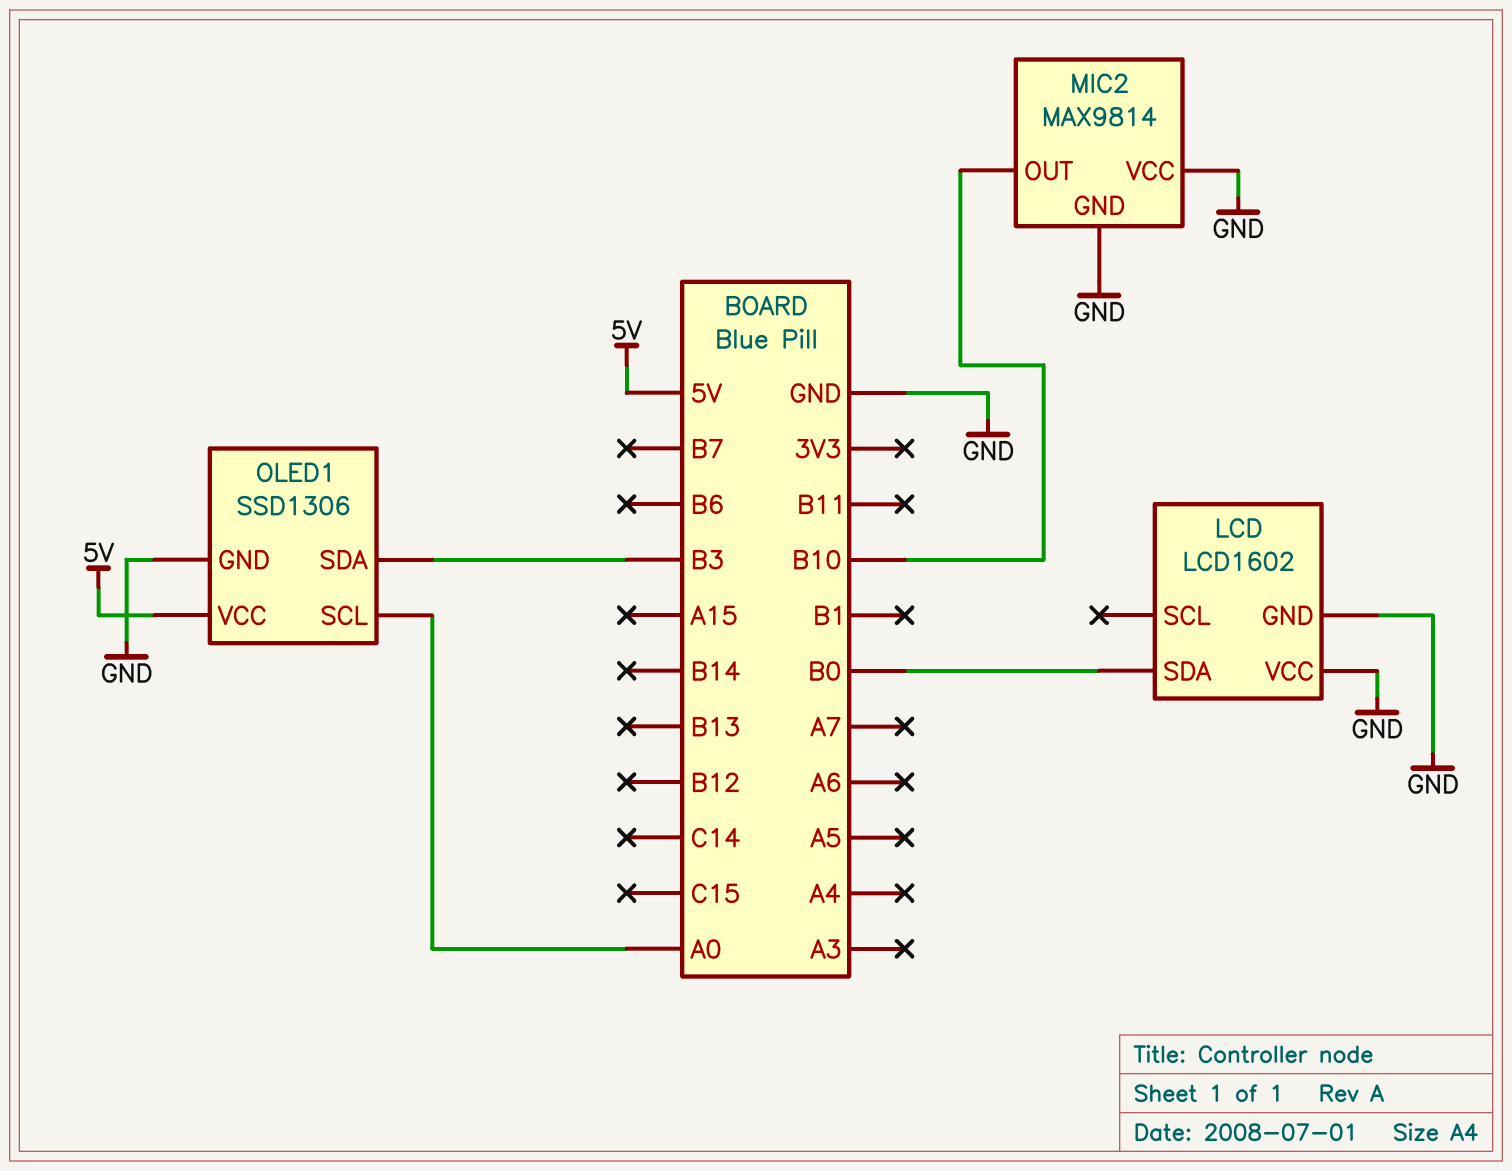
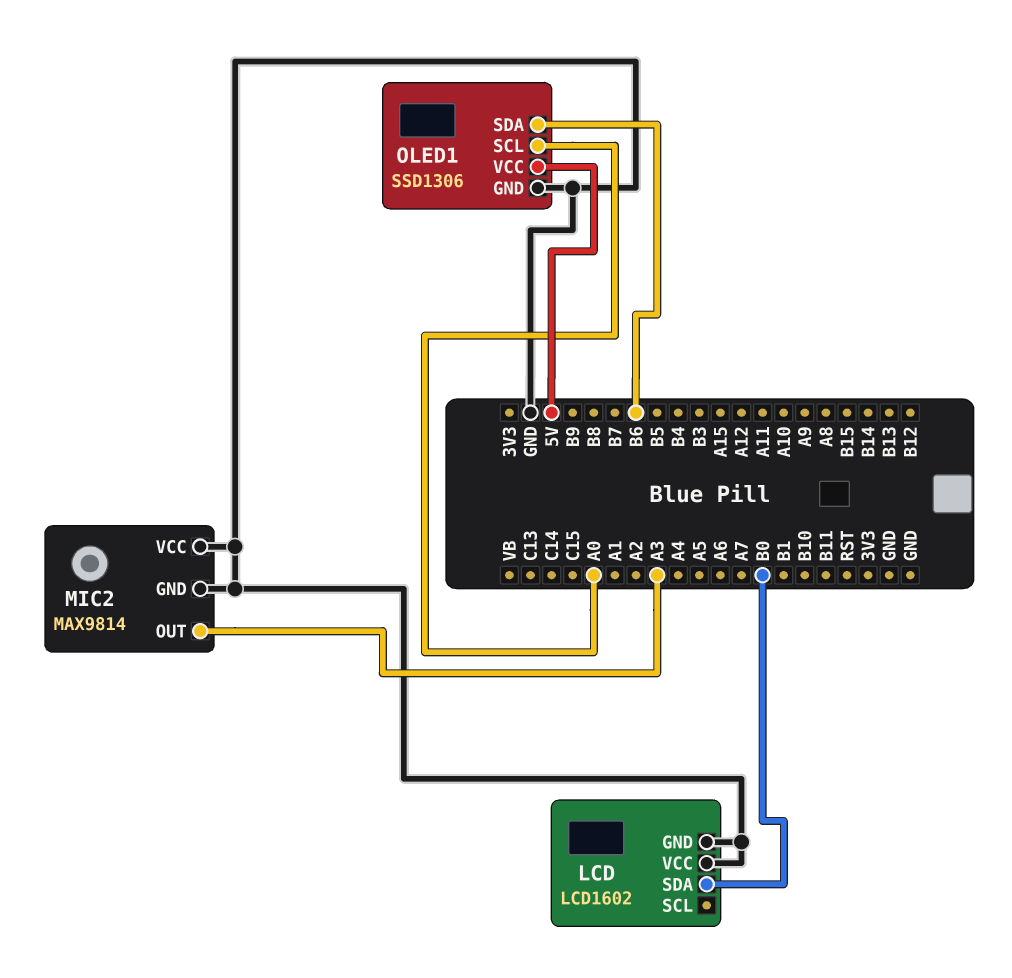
MIC2 pin OUT: B10 -> A3
OLED1 pin SDA: B3 -> B6

